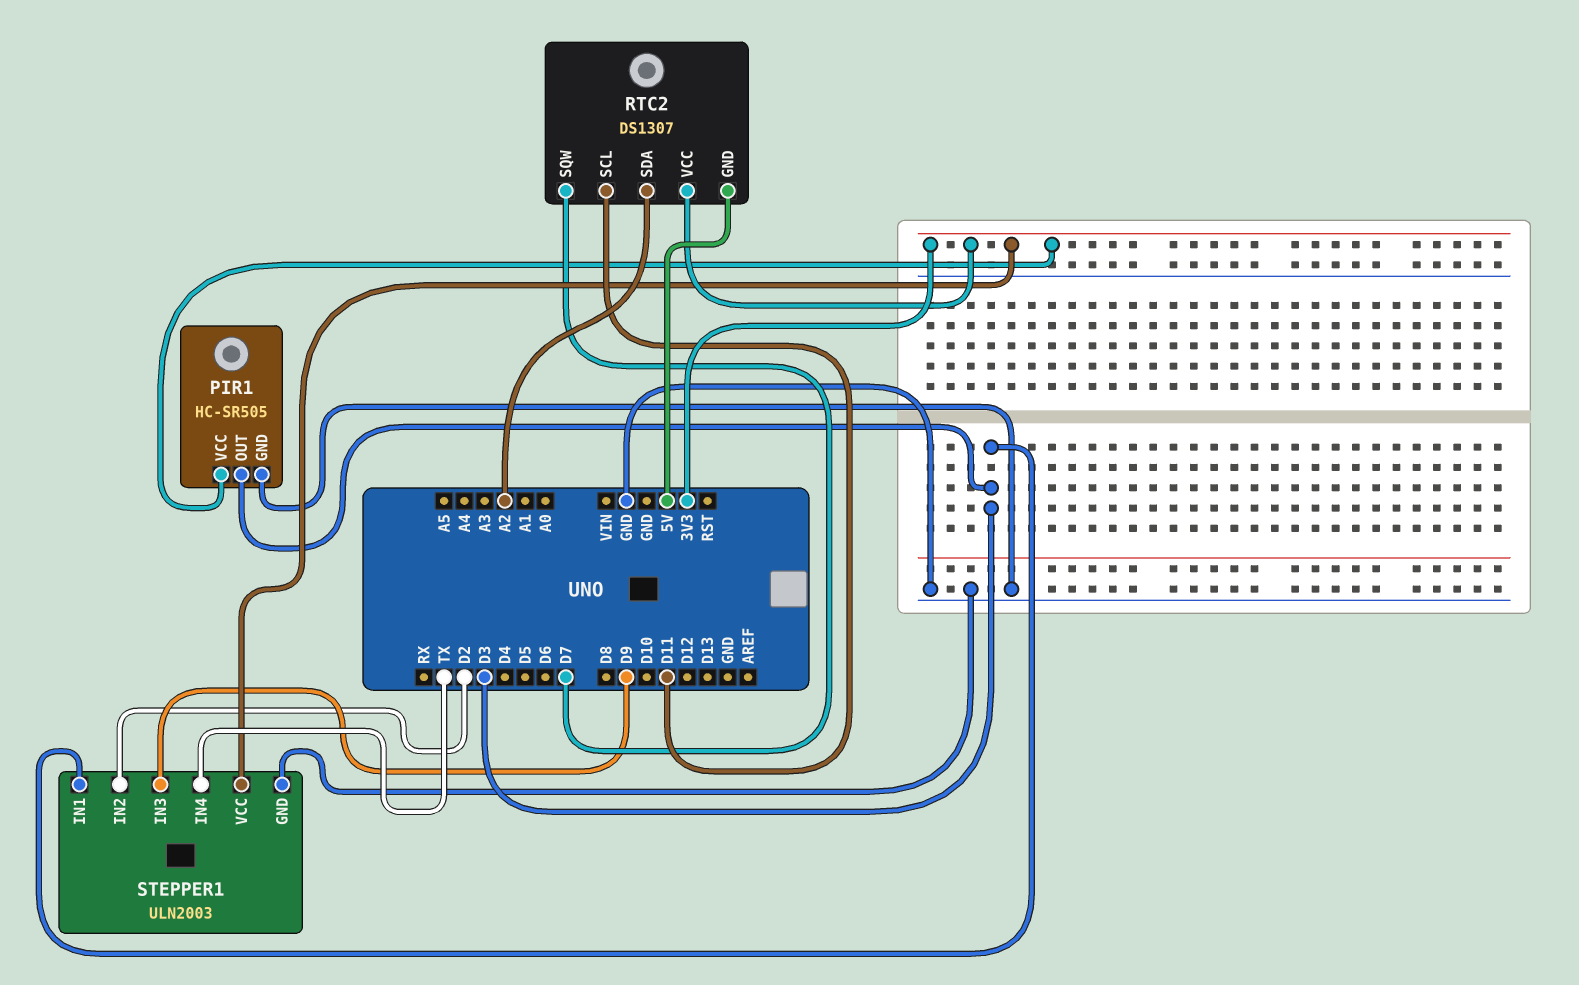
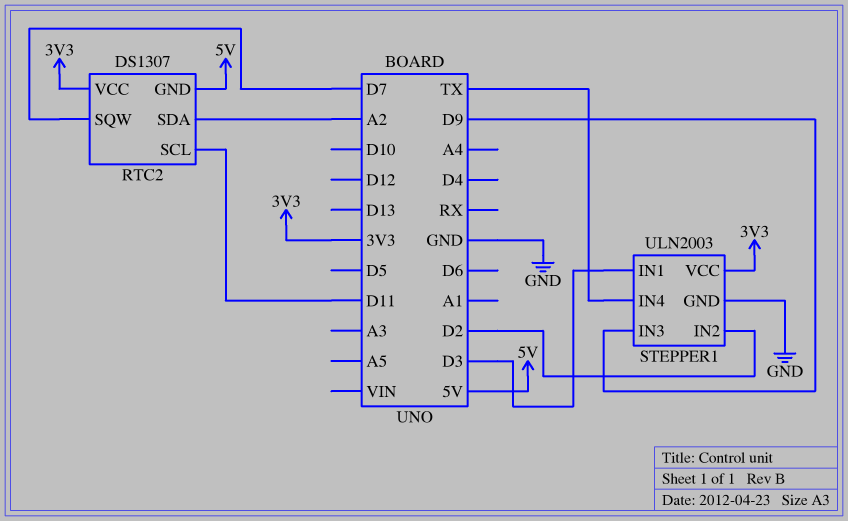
PIR1: HC-SR505 -> none
PIR1 pin GND: GND -> none
PIR1 pin OUT: D3 -> none
PIR1 pin VCC: 3V3 -> none

